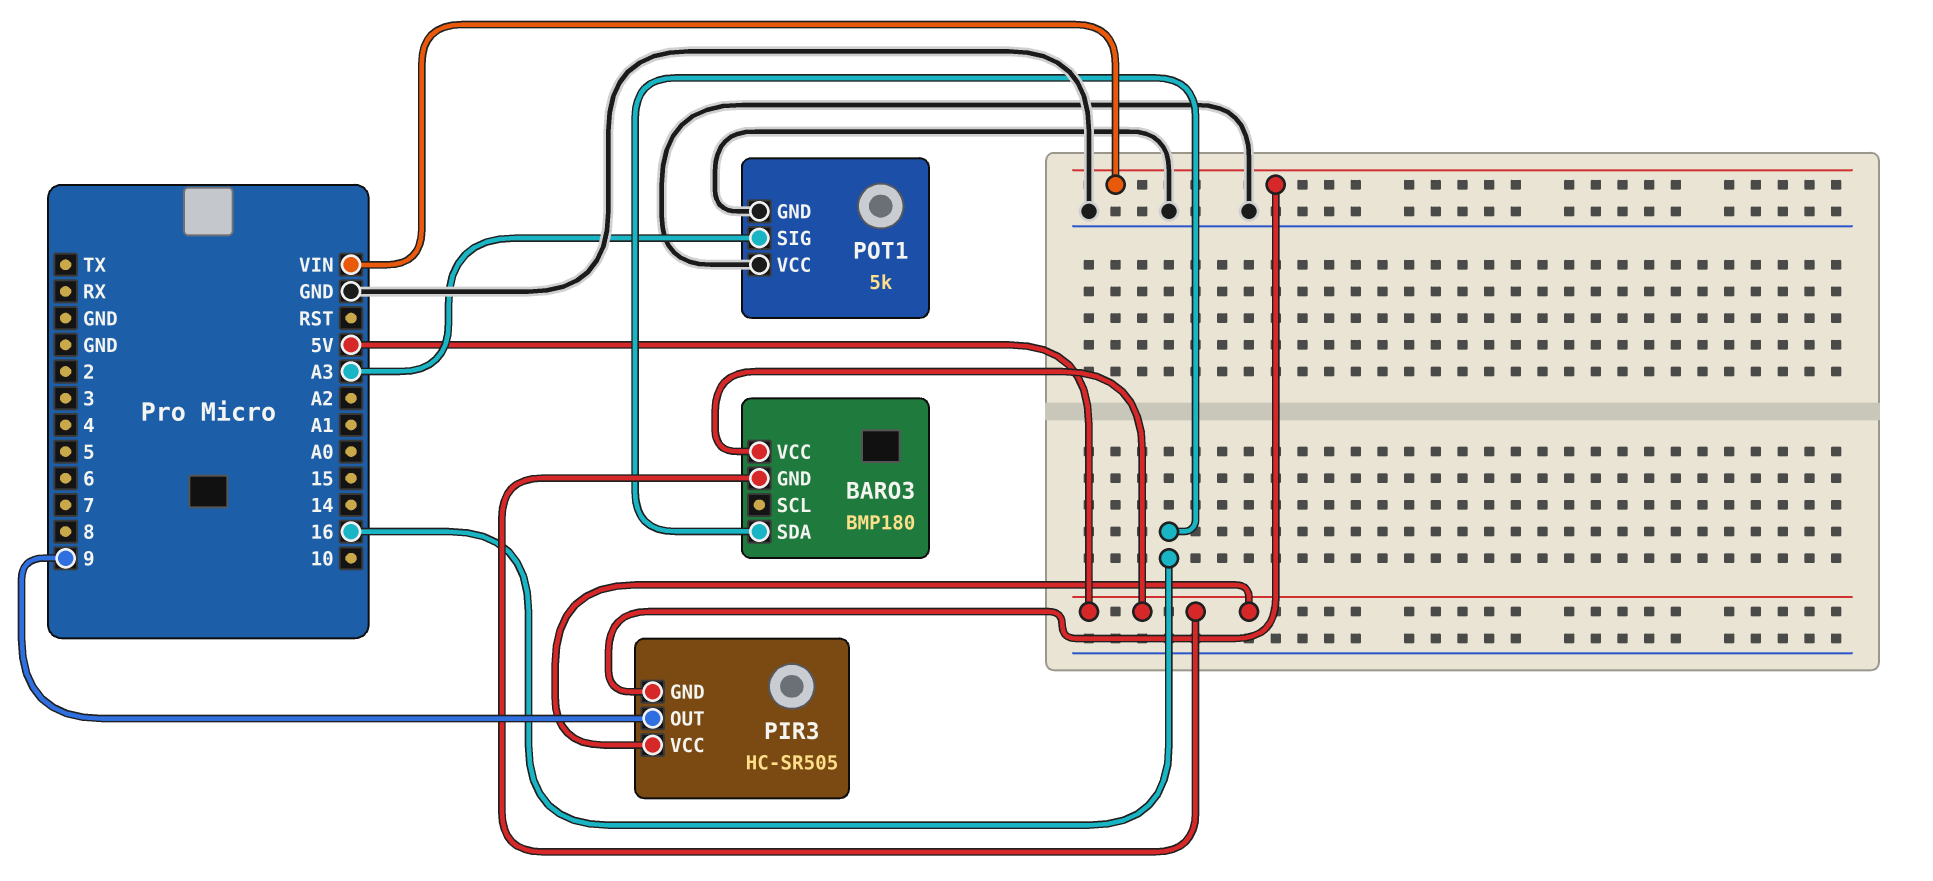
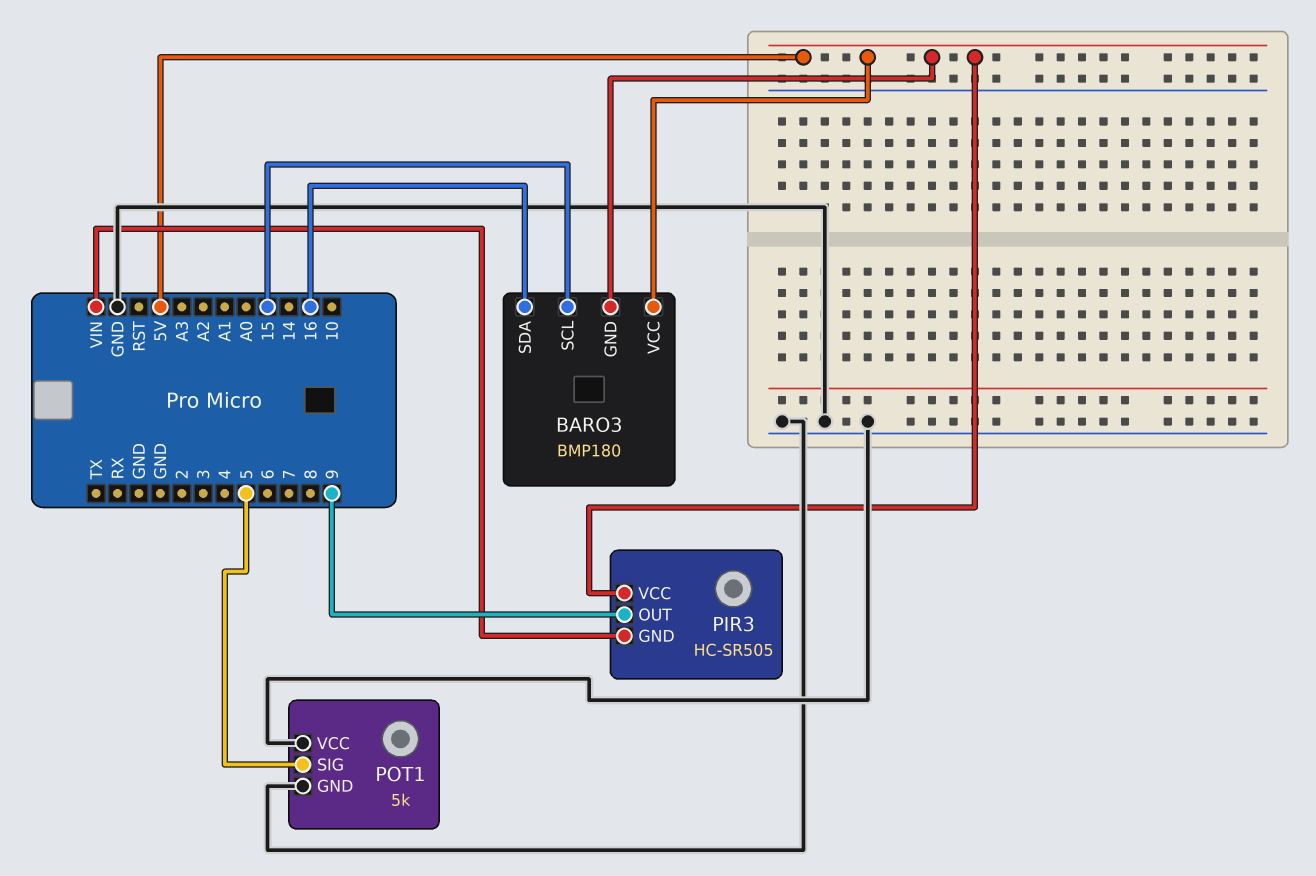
BARO3 pin SCL: none -> 15
POT1 pin SIG: A3 -> 5

